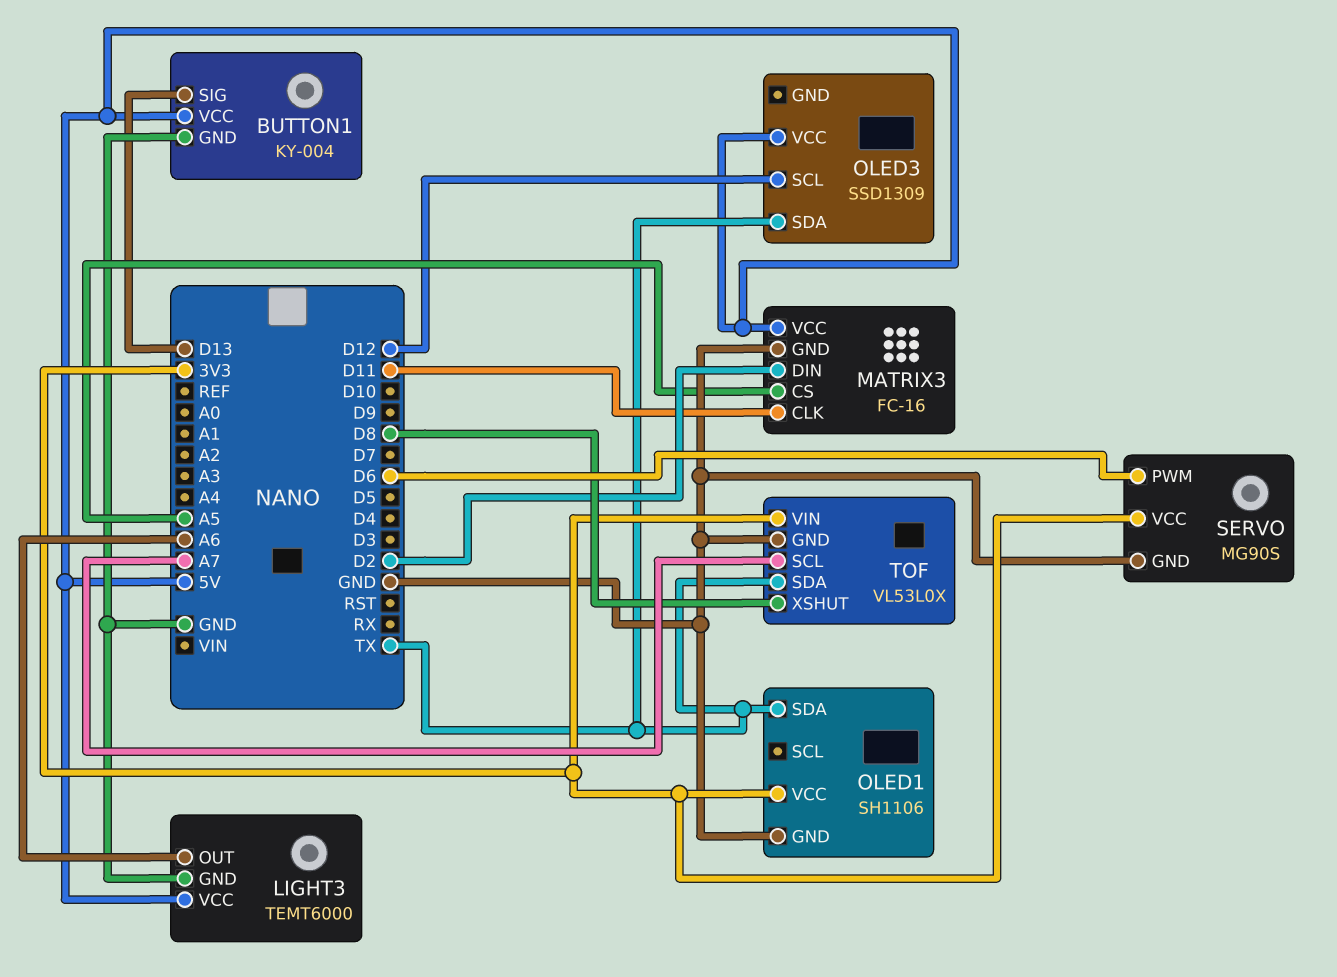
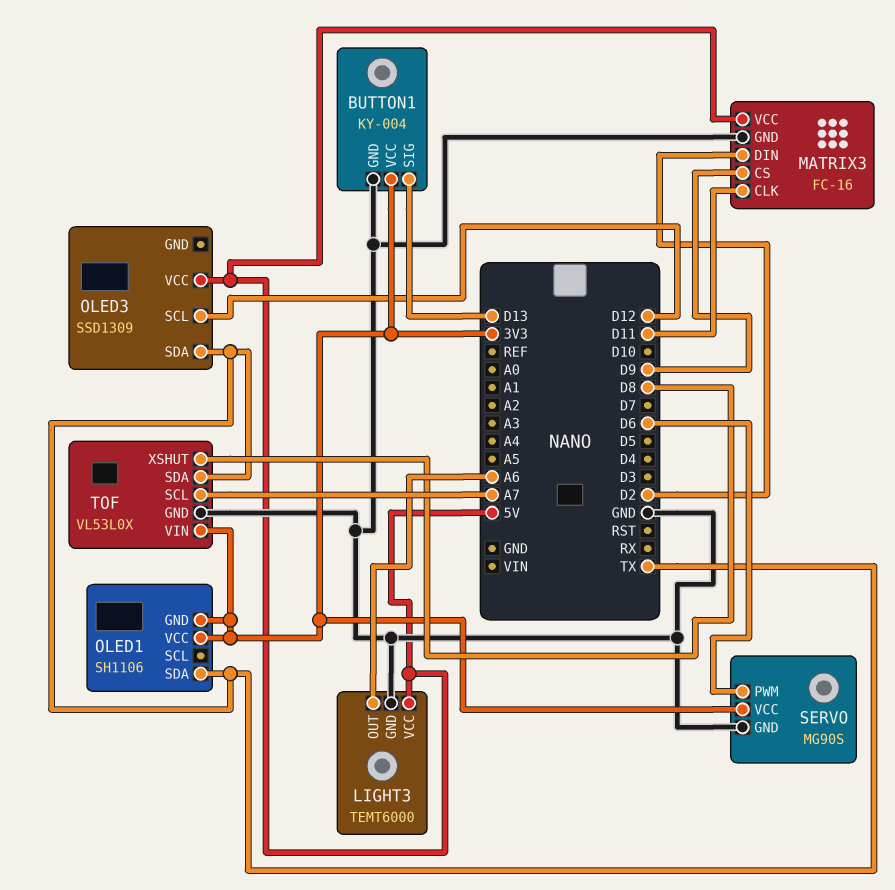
BUTTON1 pin VCC: 5V -> 3V3
MATRIX3 pin CS: A5 -> D9
OLED1 pin GND: GND -> 3V3

